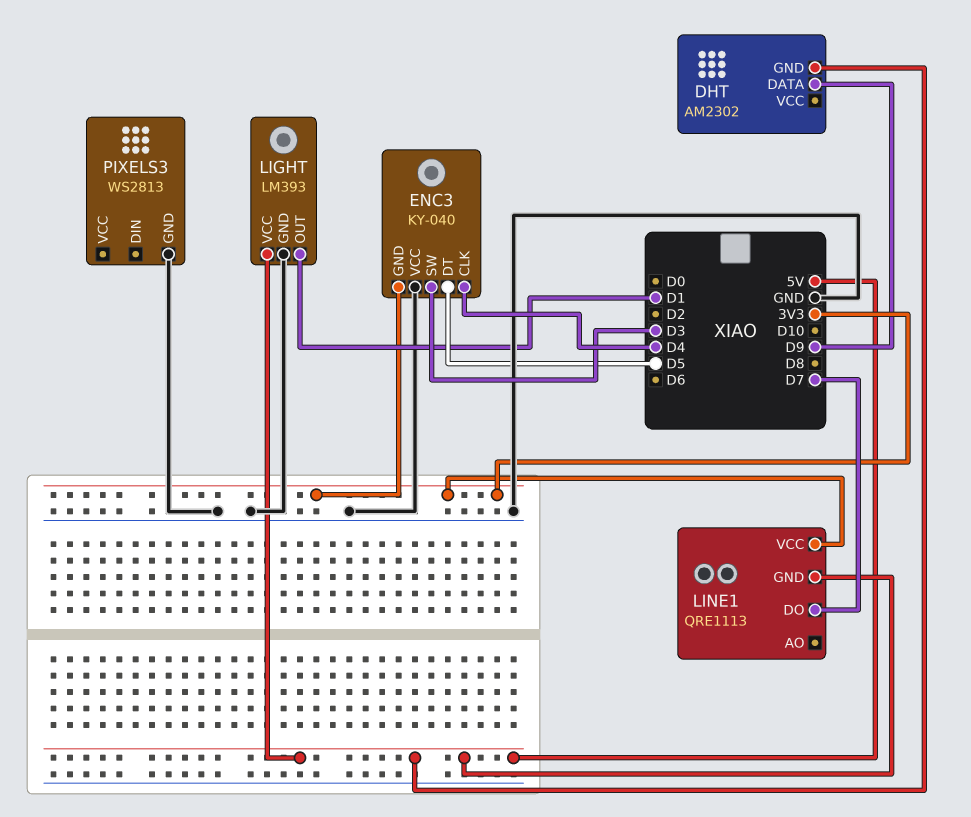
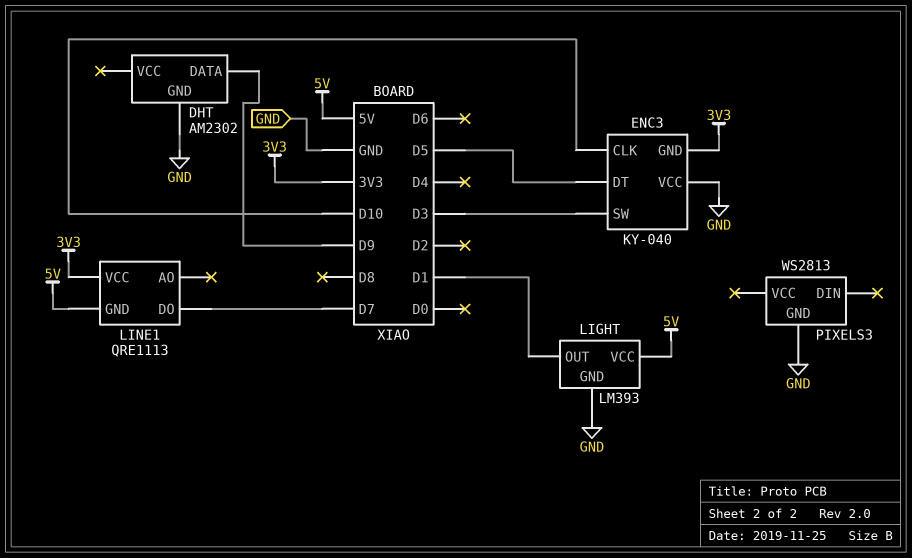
DHT pin GND: 5V -> GND
ENC3 pin CLK: D4 -> D10

